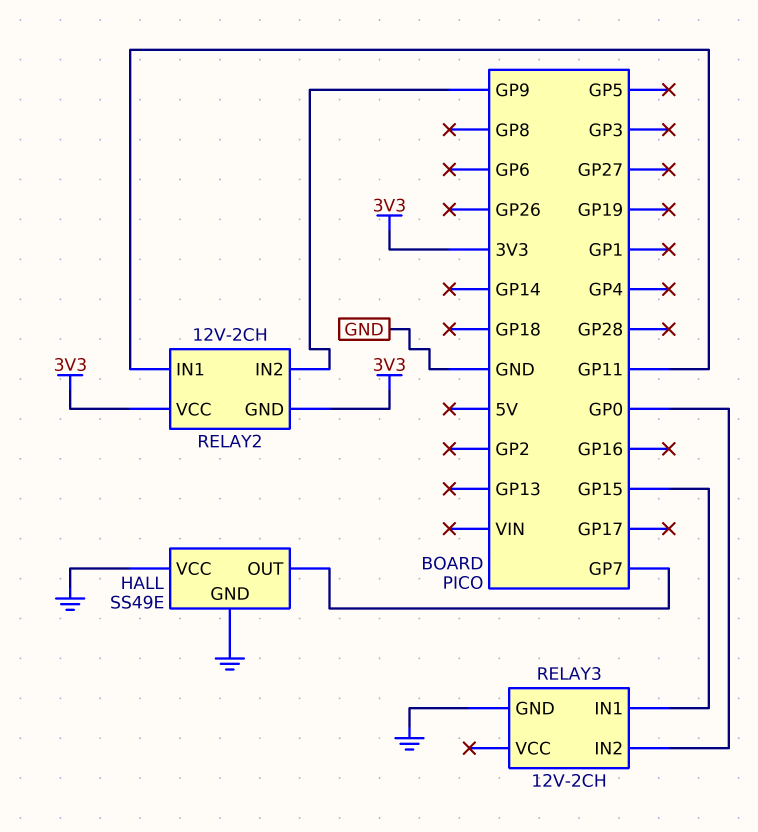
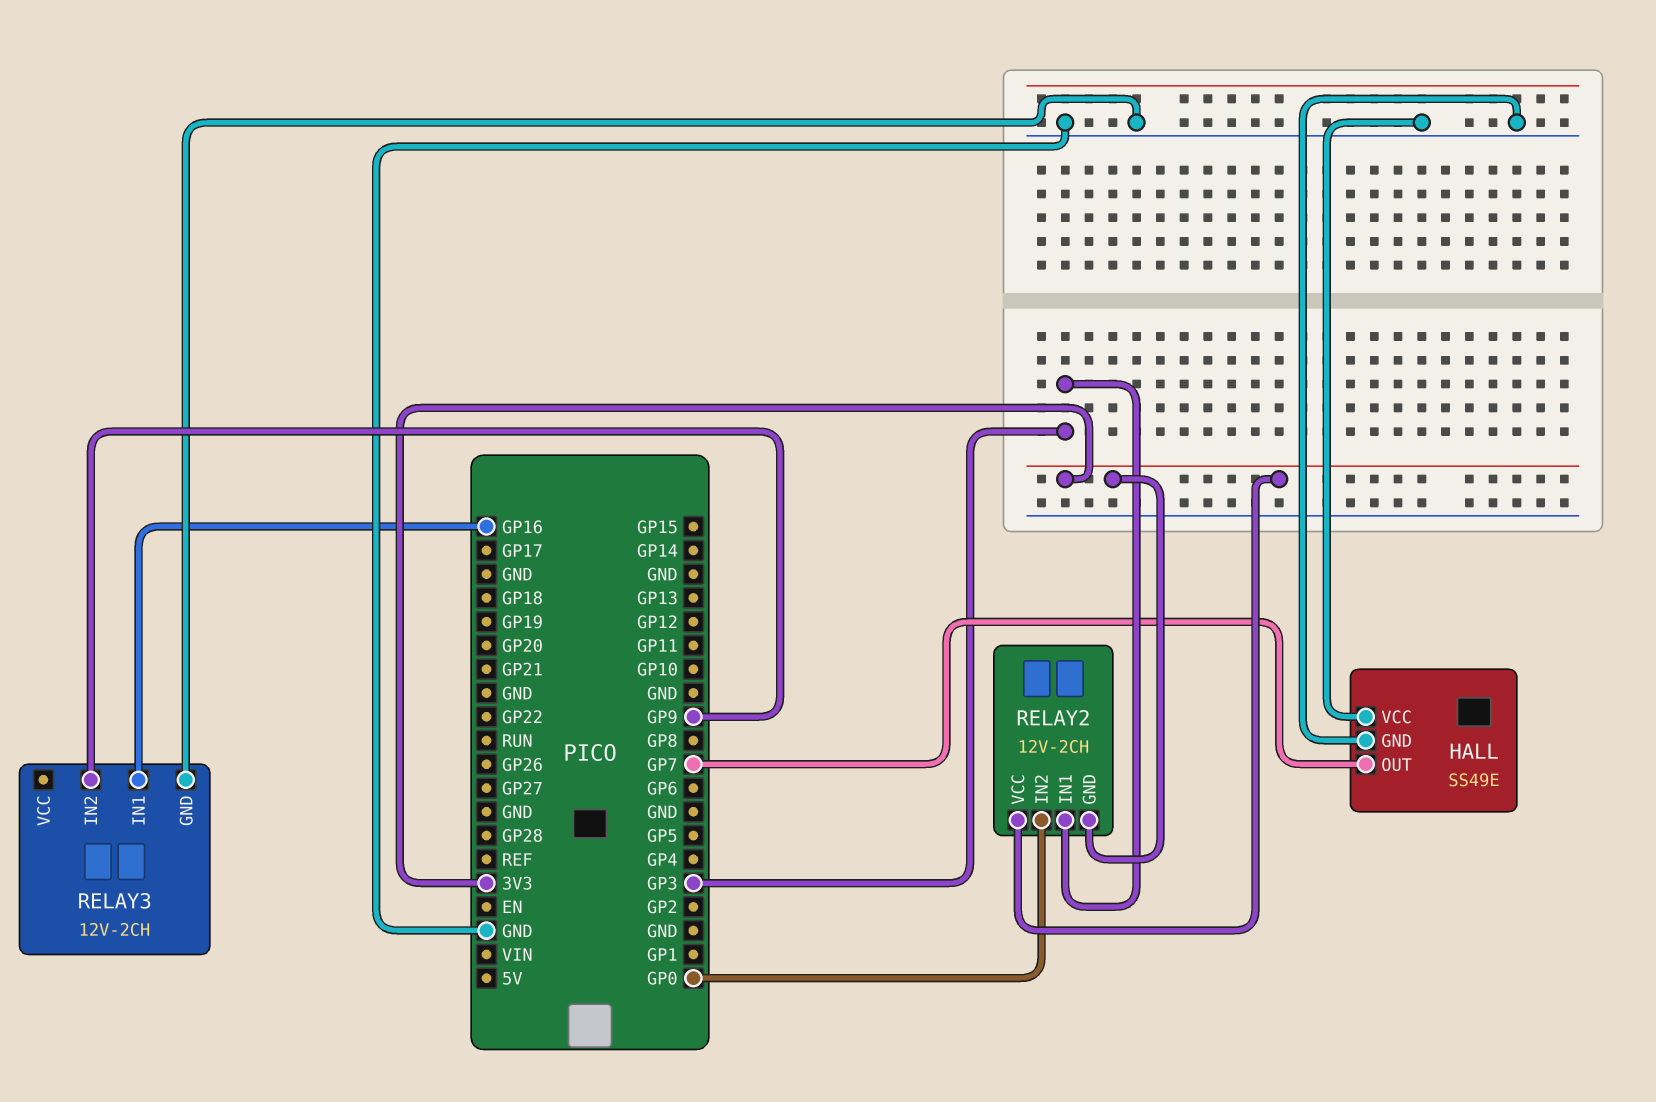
RELAY2 pin IN1: GP11 -> GP3
RELAY2 pin IN2: GP9 -> GP0
RELAY3 pin IN1: GP15 -> GP16
RELAY3 pin IN2: GP0 -> GP9

